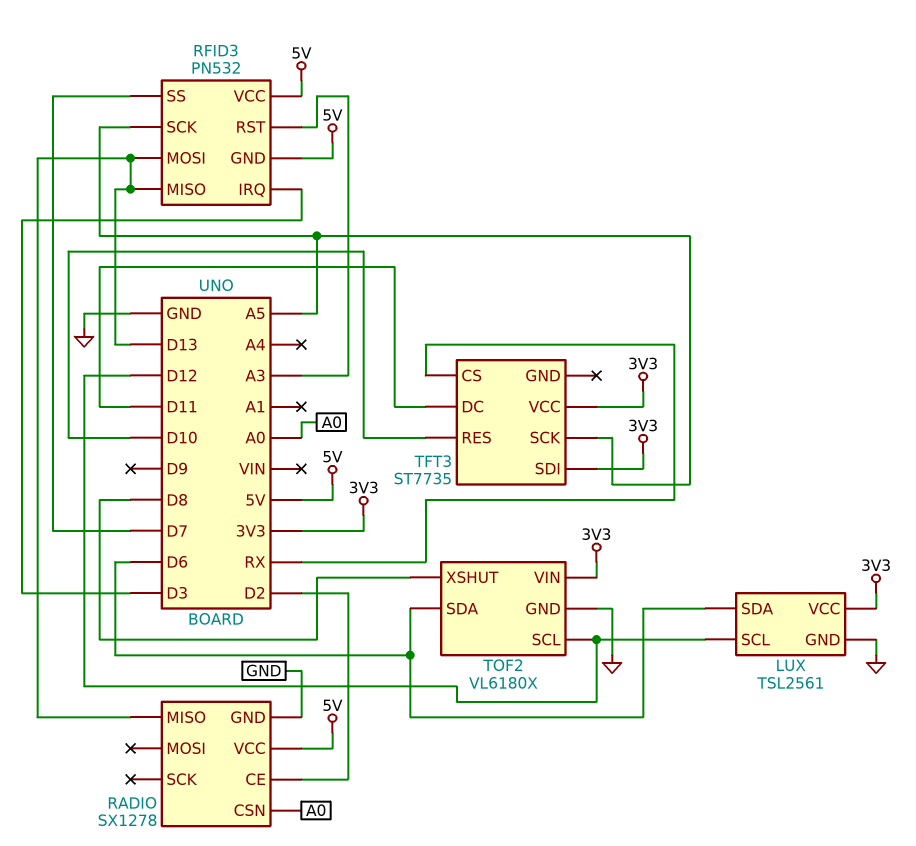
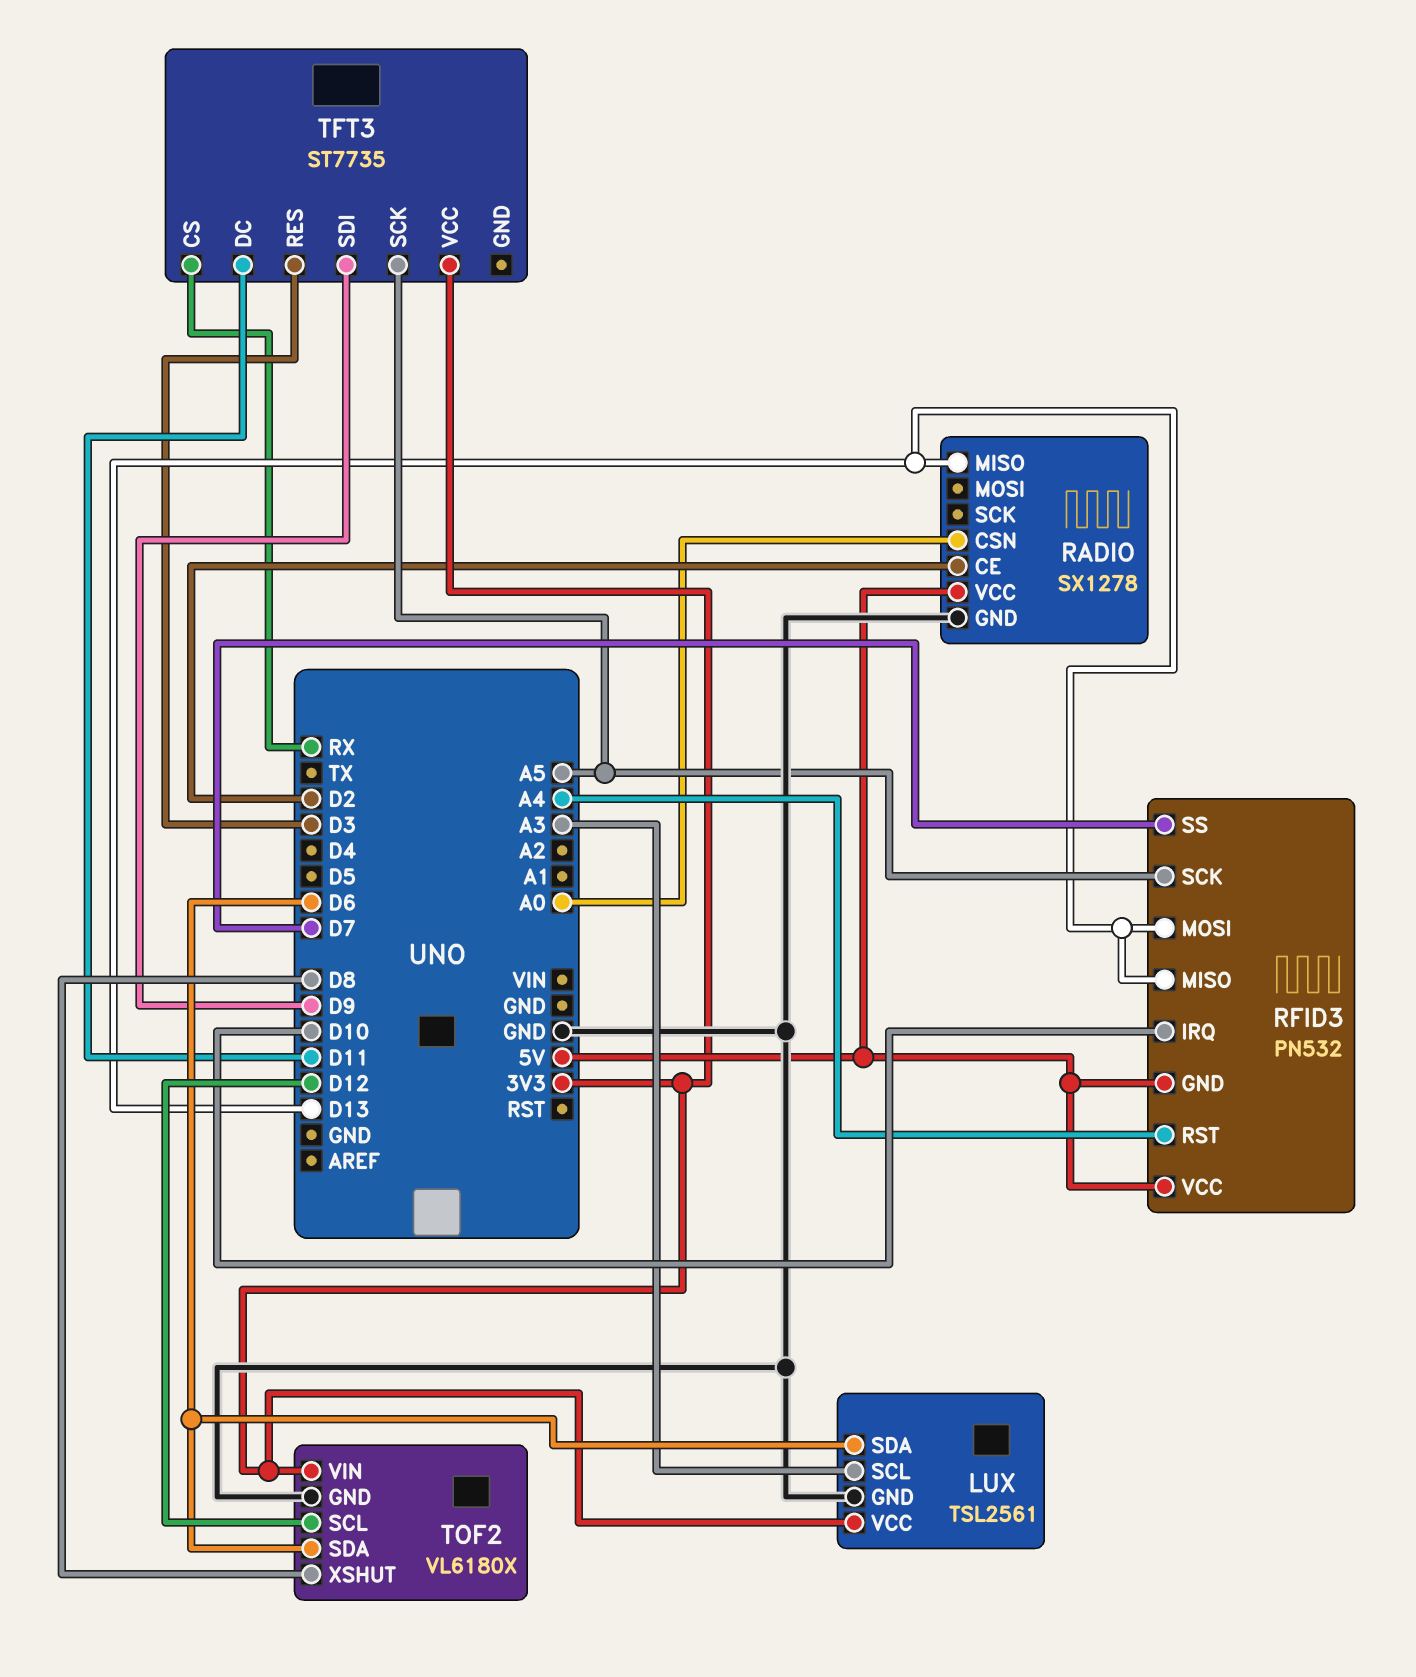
LUX pin SCL: D12 -> A3
RFID3 pin IRQ: D3 -> D10
RFID3 pin RST: A3 -> A4
TFT3 pin RES: D10 -> D3
TFT3 pin SDI: 3V3 -> D9

